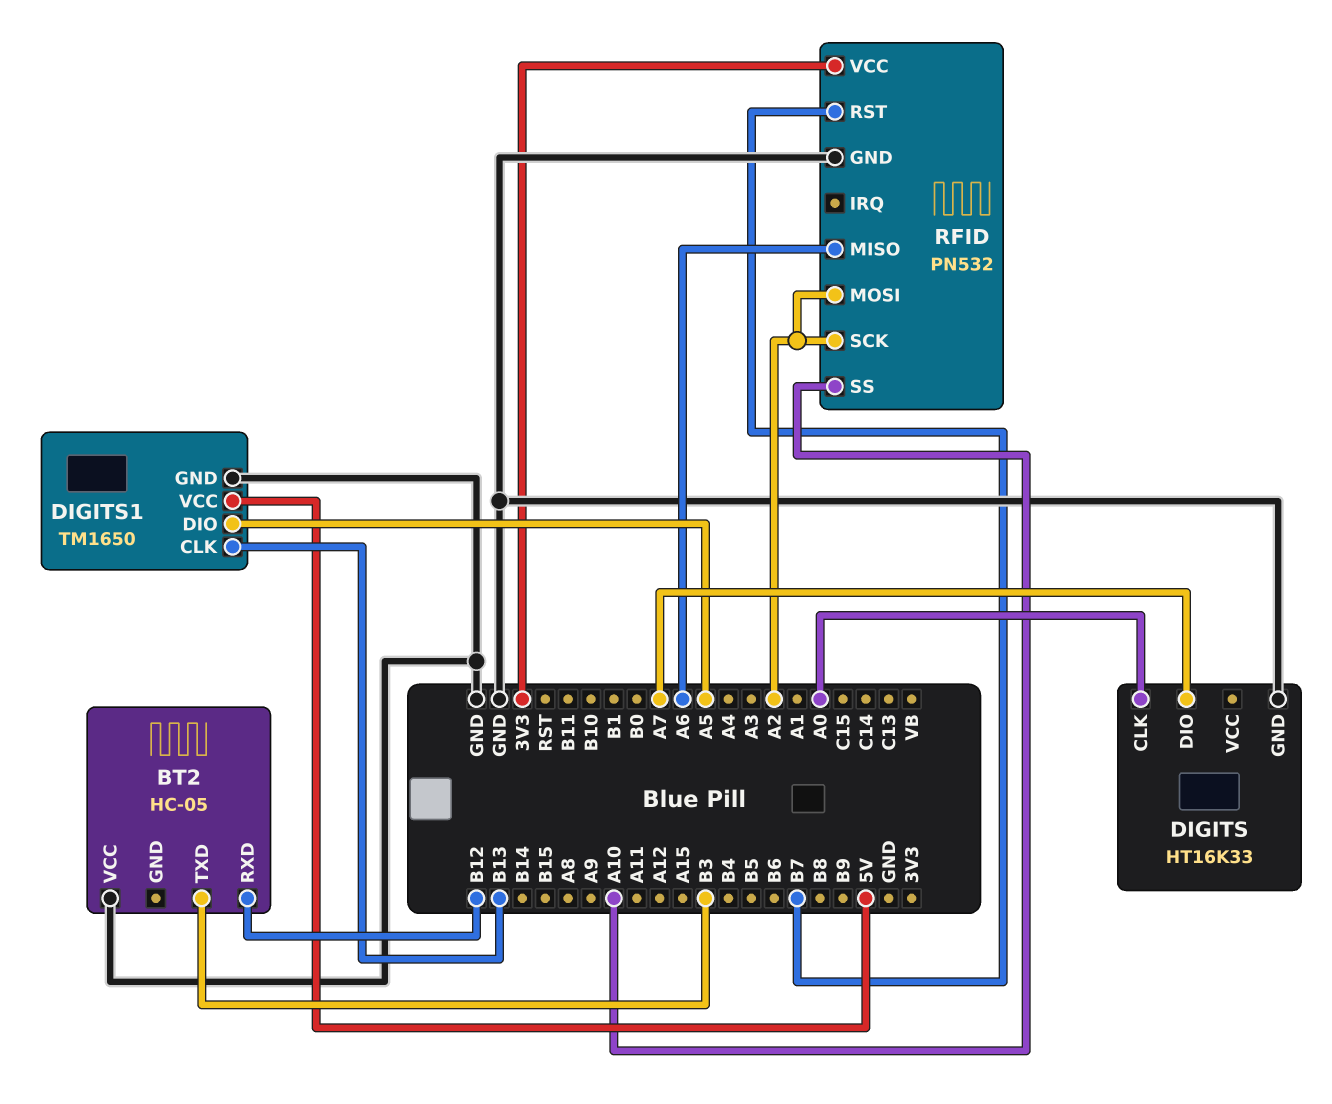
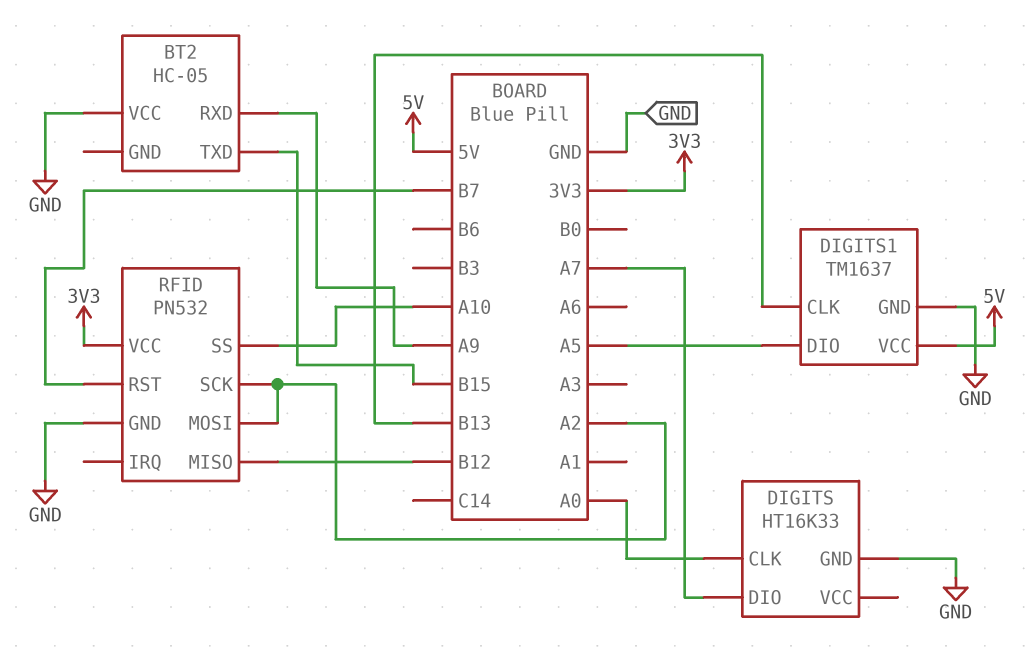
BT2 pin RXD: B12 -> A9
BT2 pin TXD: B3 -> B15
DIGITS1: TM1650 -> TM1637
RFID pin MISO: A6 -> B12

